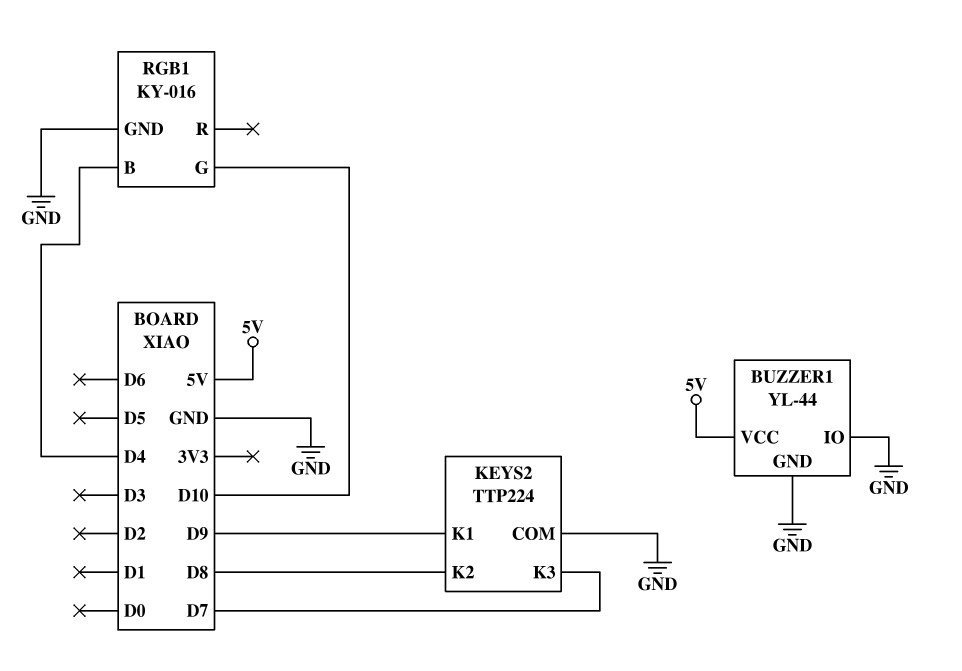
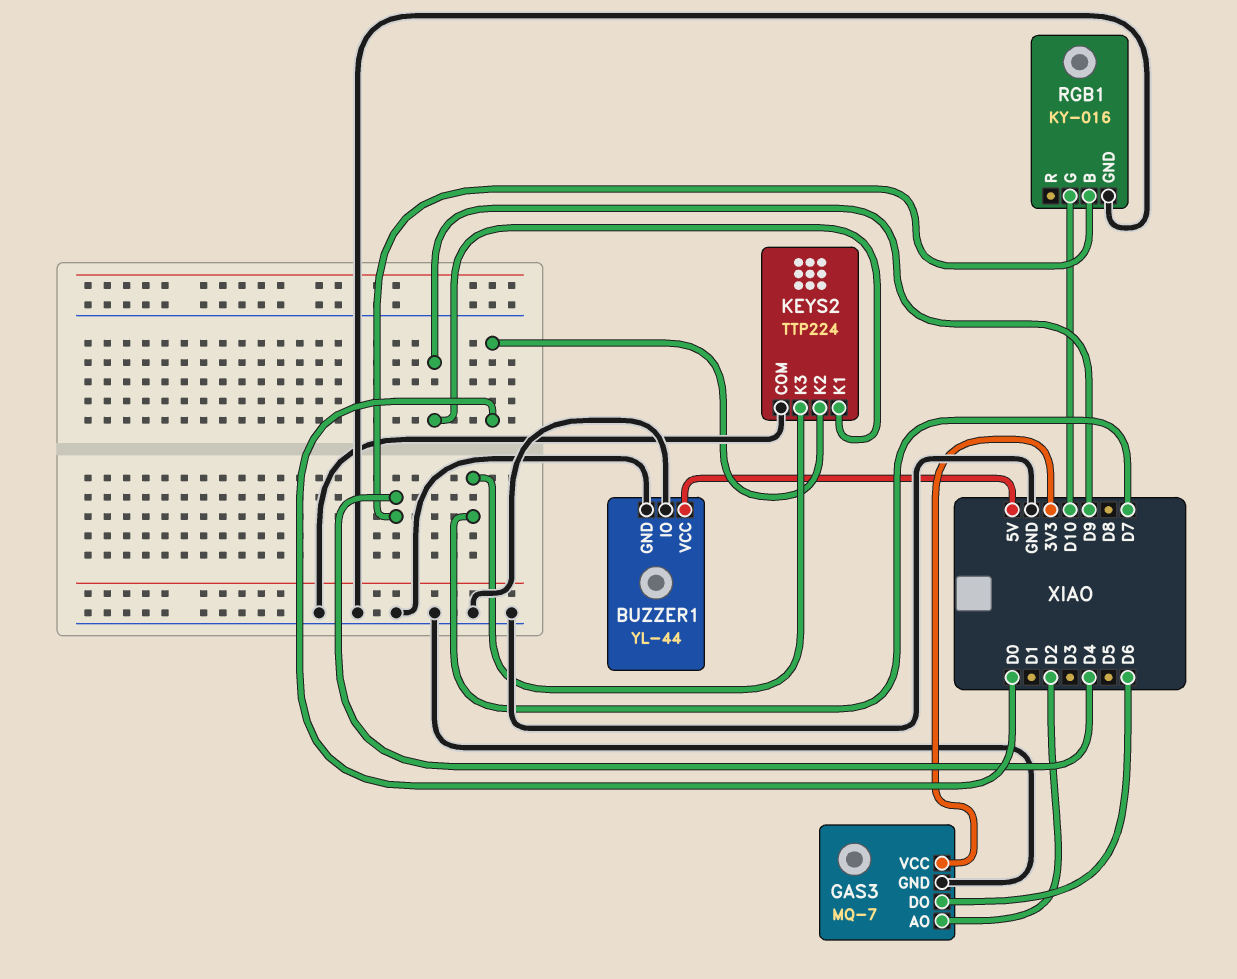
GAS3: none -> MQ-7
GAS3 pin AO: none -> D2
GAS3 pin DO: none -> D6
GAS3 pin GND: none -> GND
GAS3 pin VCC: none -> 3V3
KEYS2 pin K2: D8 -> D0

